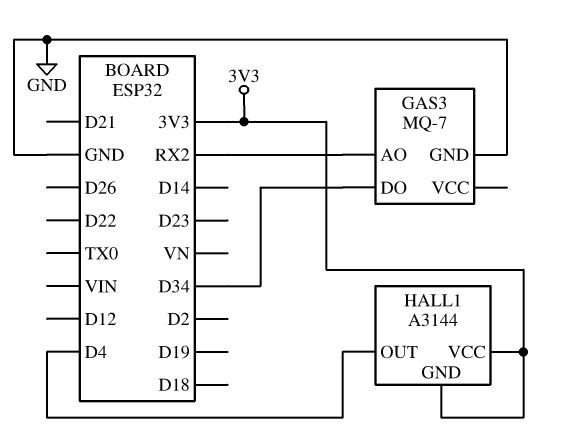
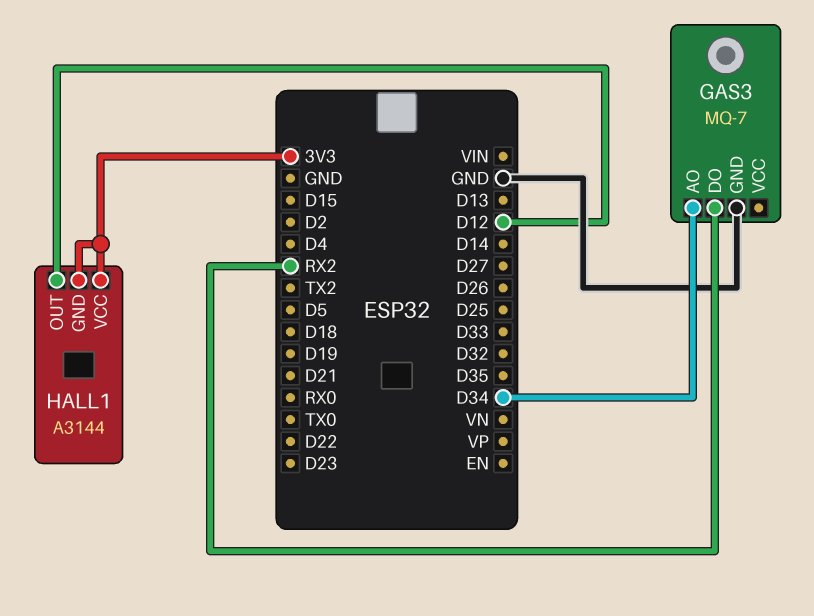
GAS3 pin AO: RX2 -> D34
GAS3 pin DO: D34 -> RX2
HALL1 pin OUT: D4 -> D12

